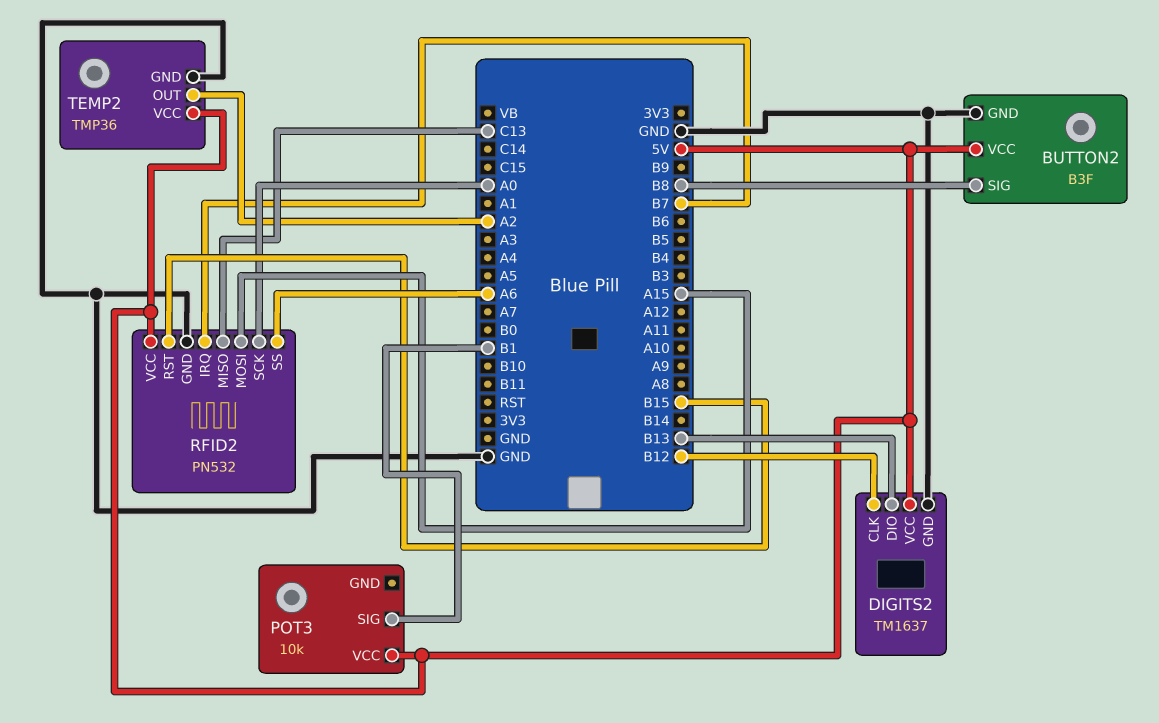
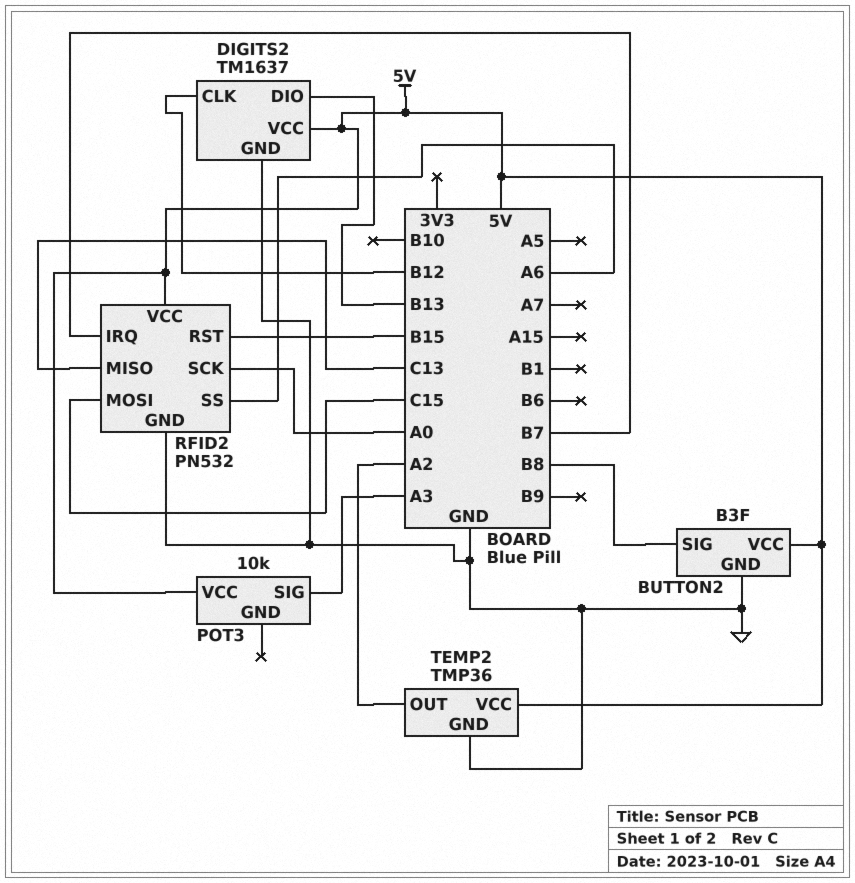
POT3 pin SIG: B1 -> A3
RFID2 pin MOSI: A15 -> C15

